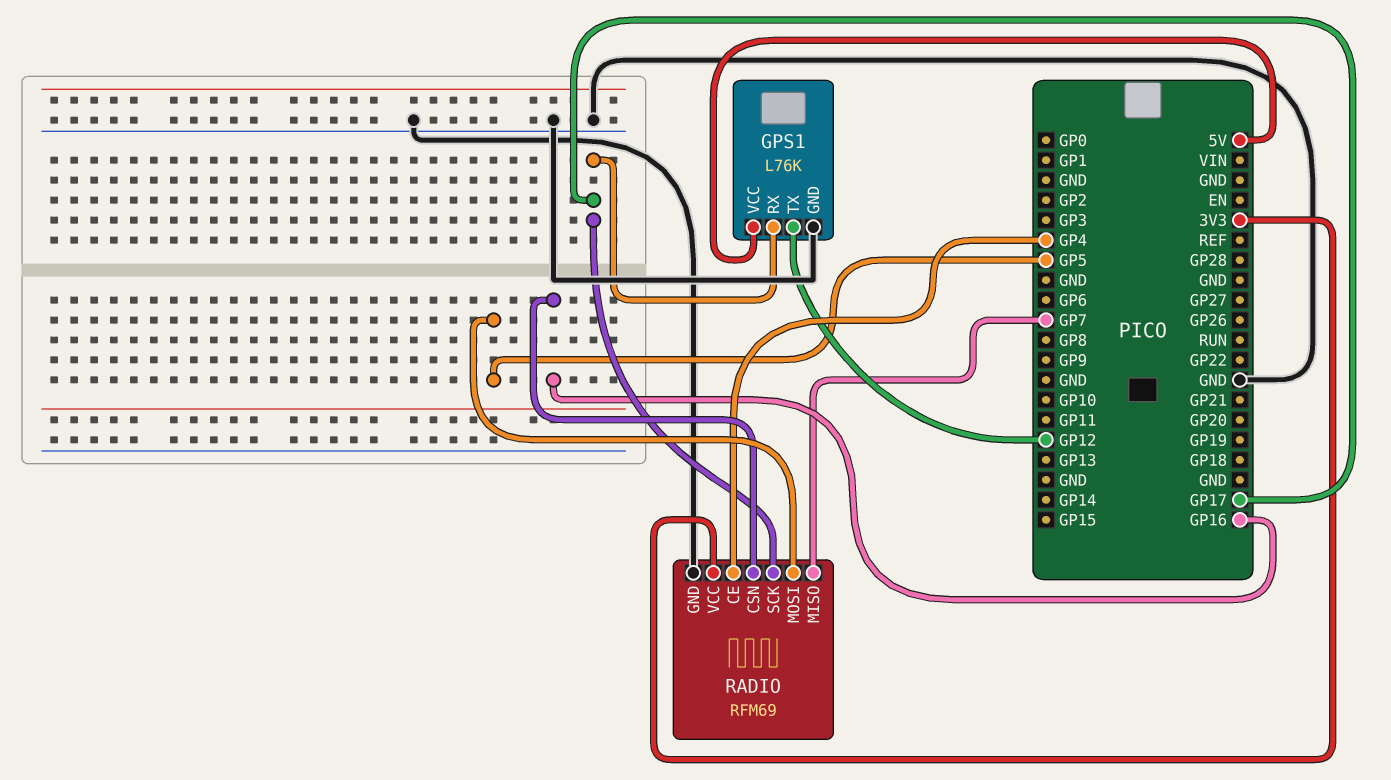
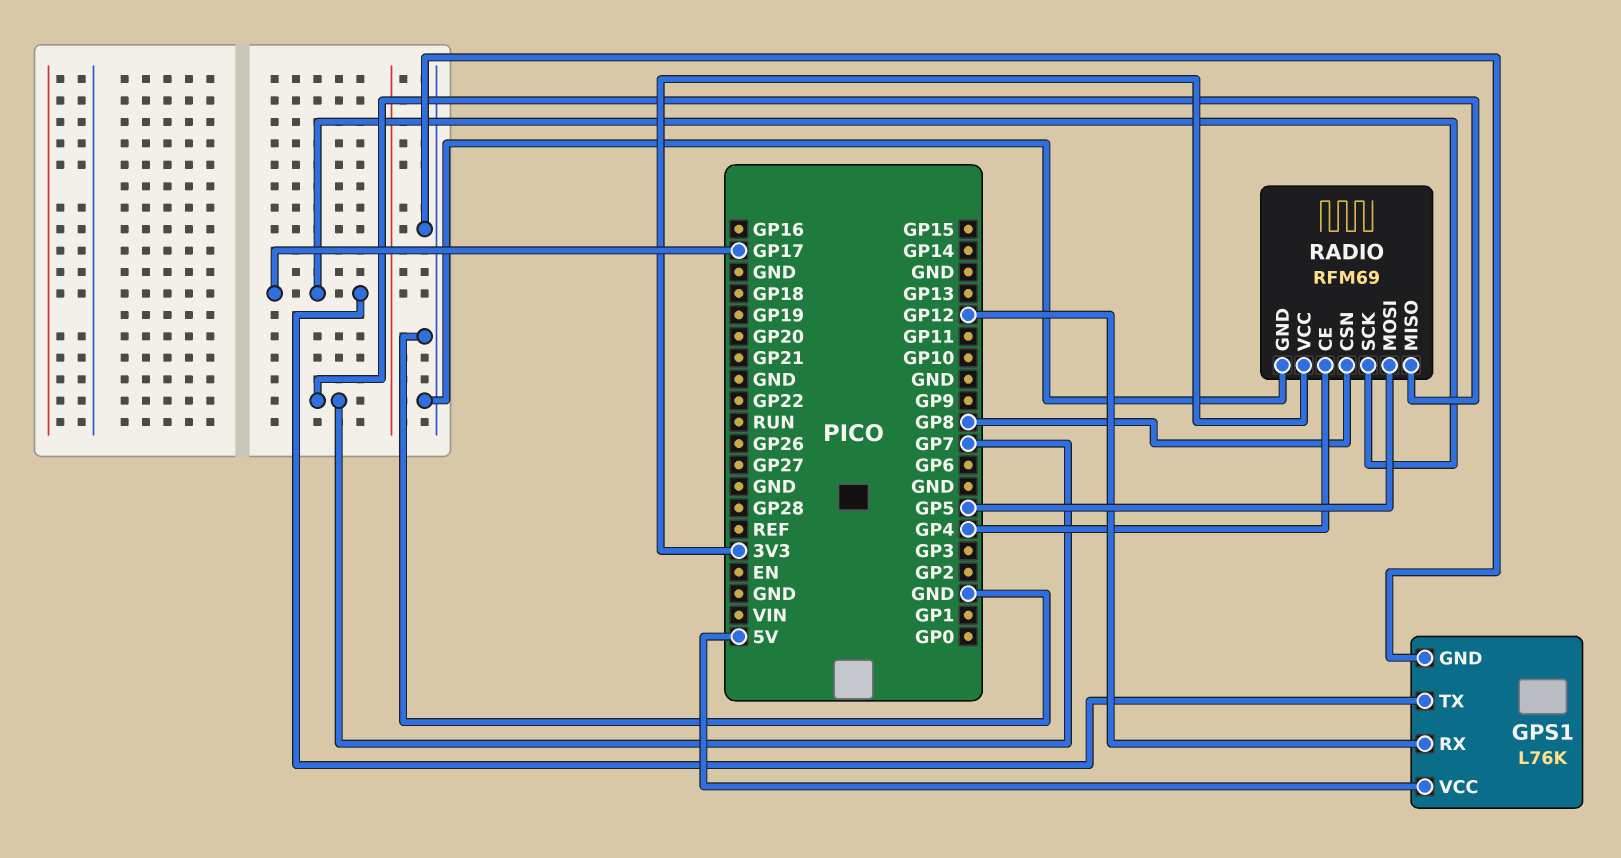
GPS1 pin RX: GP17 -> GP12
GPS1 pin TX: GP12 -> GP17
RADIO pin CSN: GP16 -> GP8

